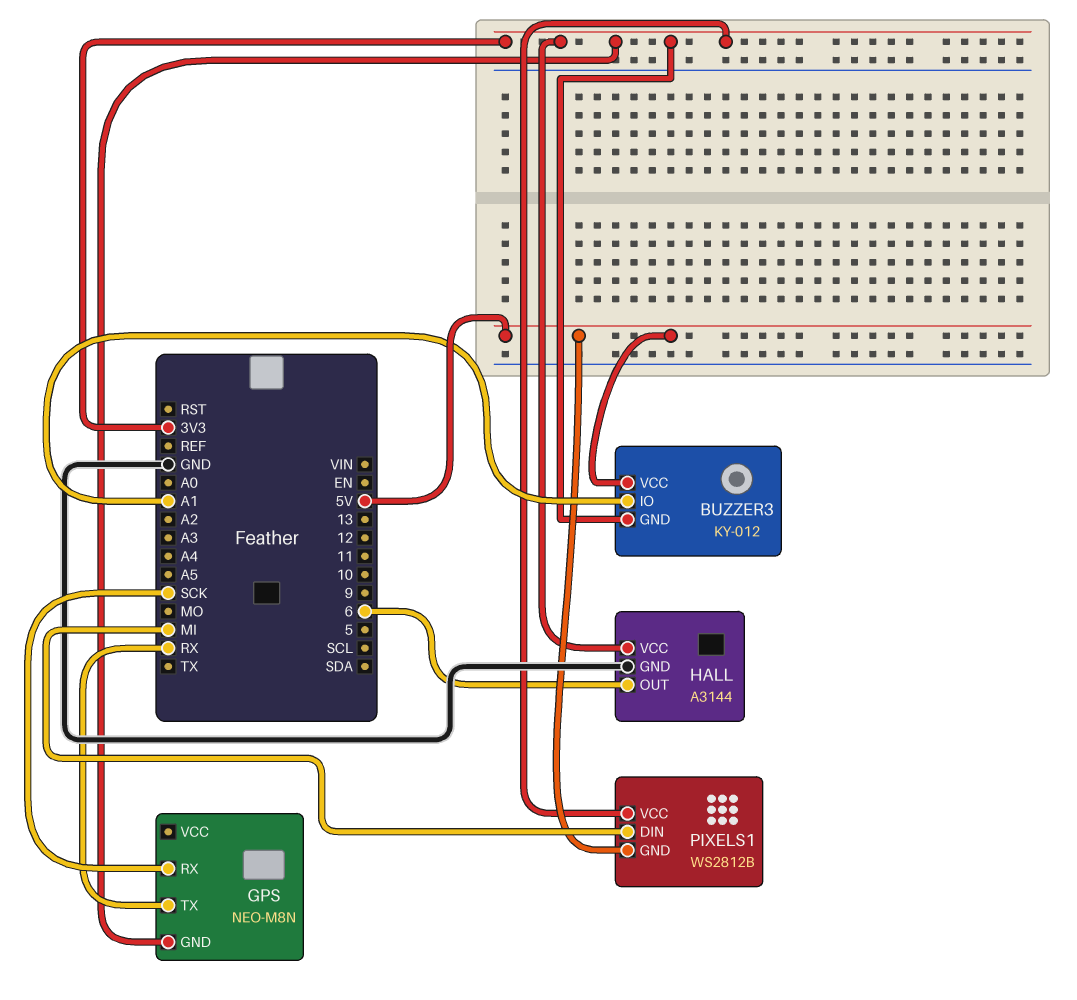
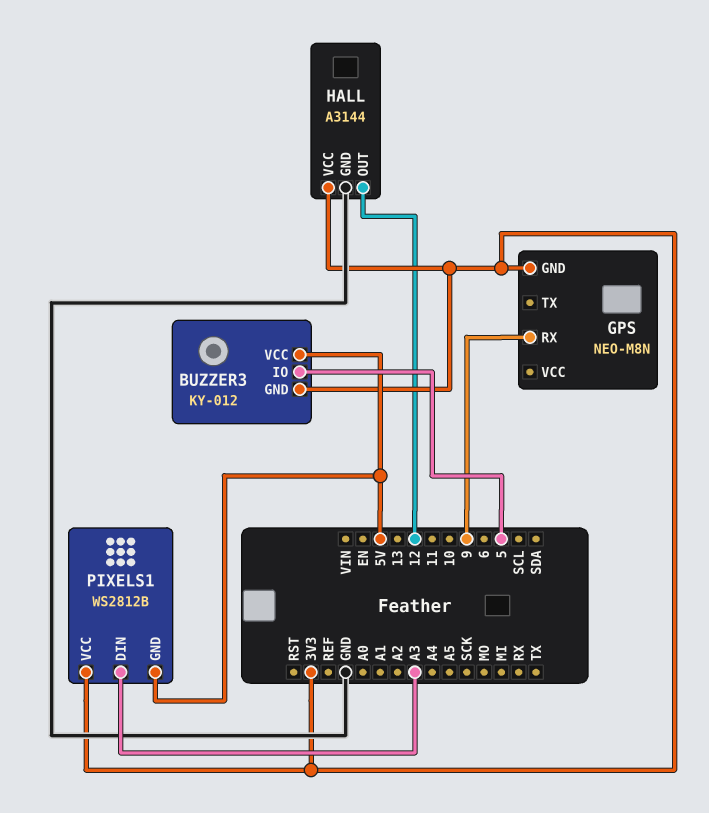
BUZZER3 pin IO: A1 -> 5
GPS pin RX: SCK -> 9
GPS pin TX: RX -> none
HALL pin OUT: 6 -> 12
PIXELS1 pin DIN: MI -> A3

